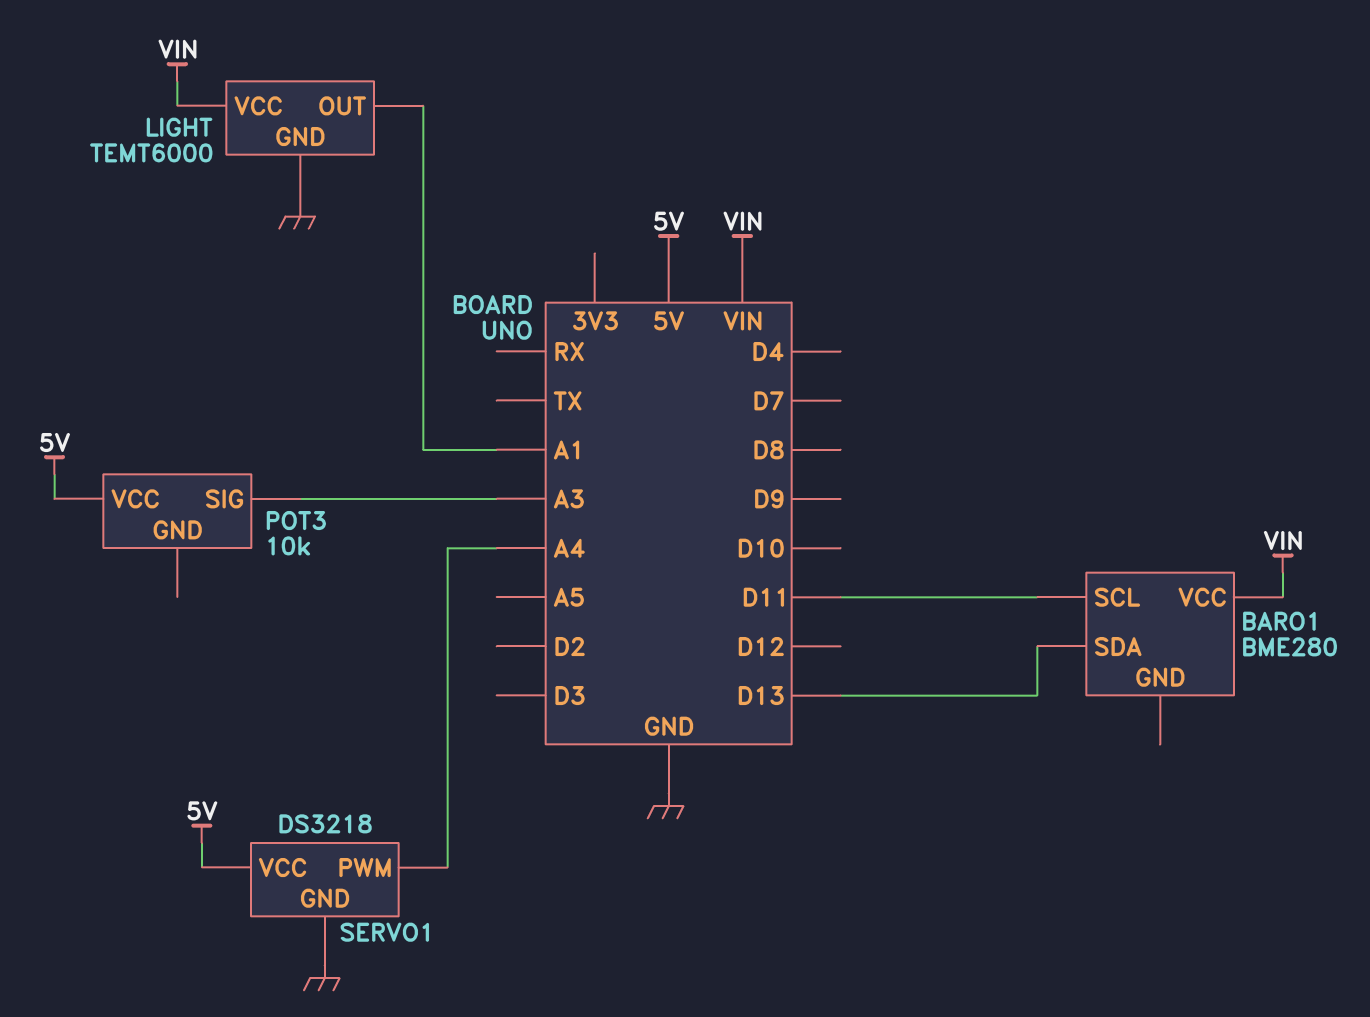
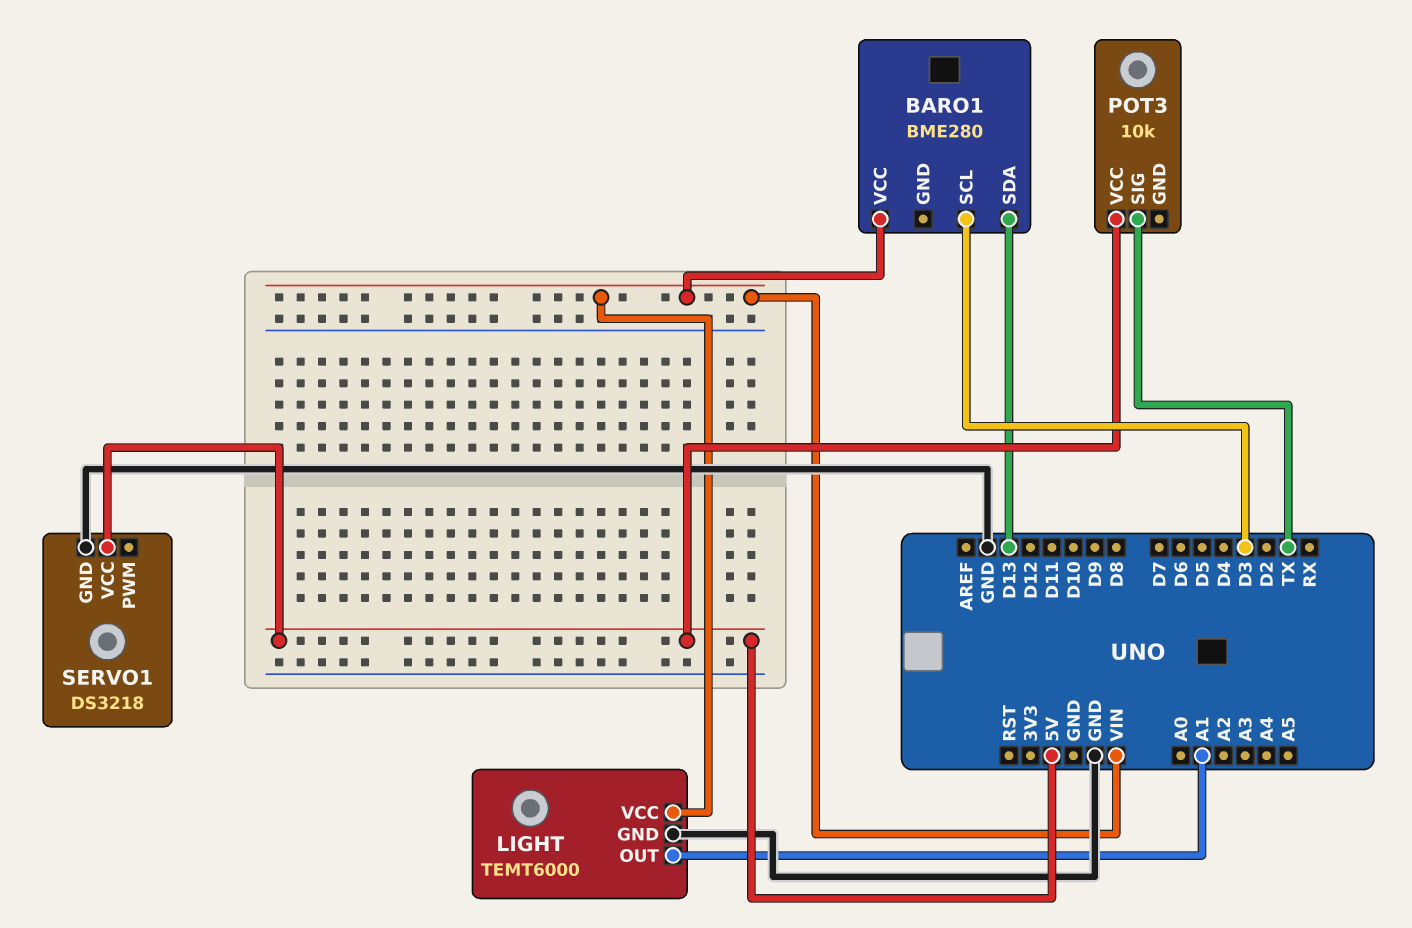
BARO1 pin SCL: D11 -> D3
POT3 pin SIG: A3 -> TX
SERVO1 pin PWM: A4 -> none

